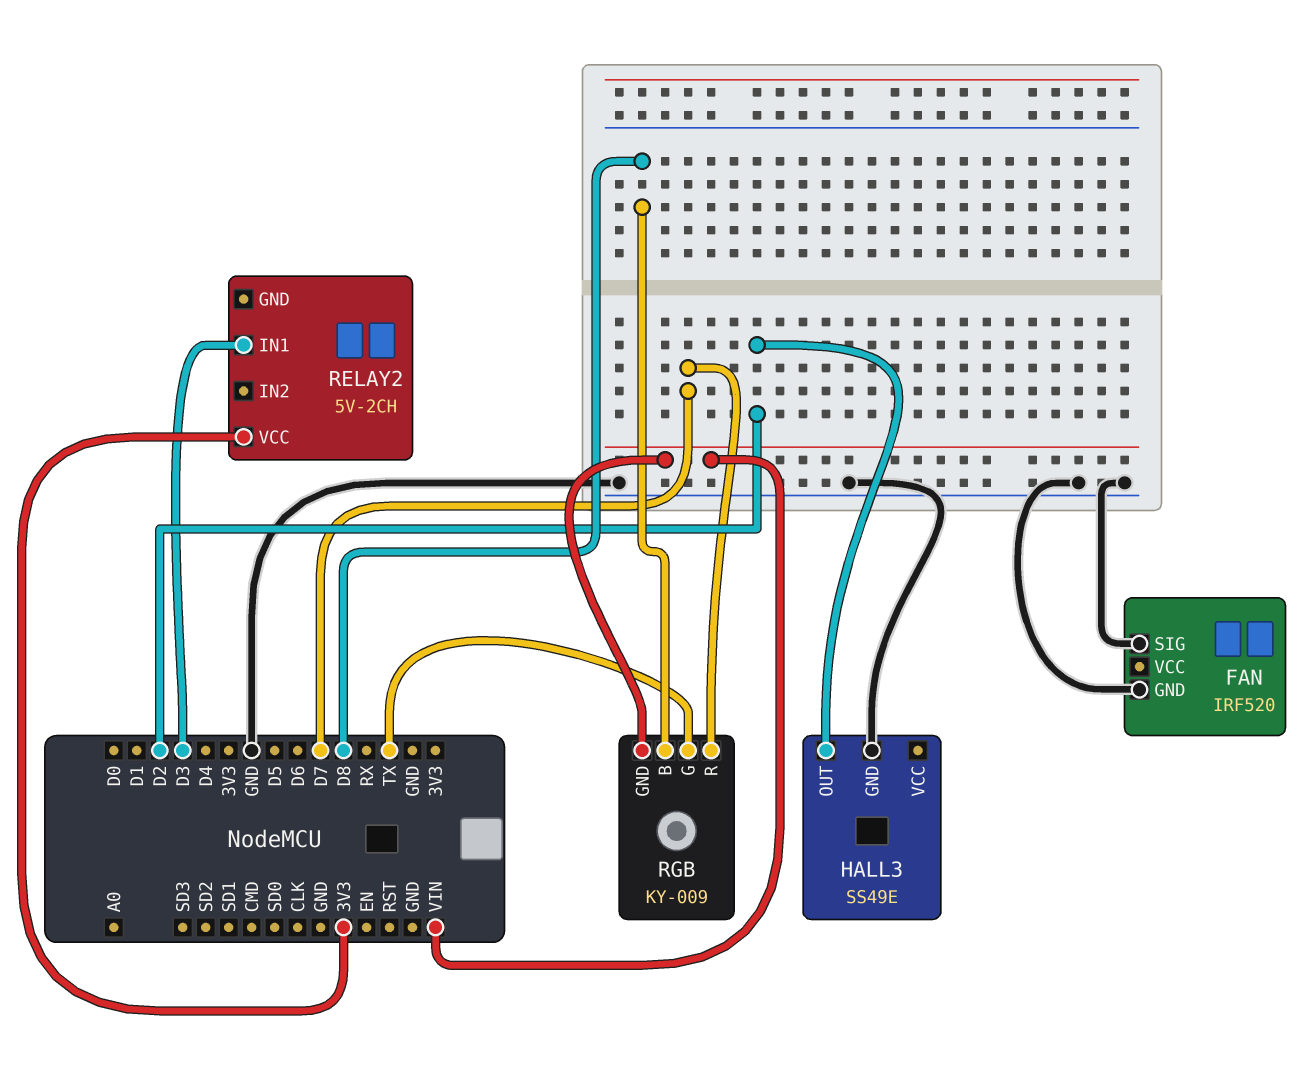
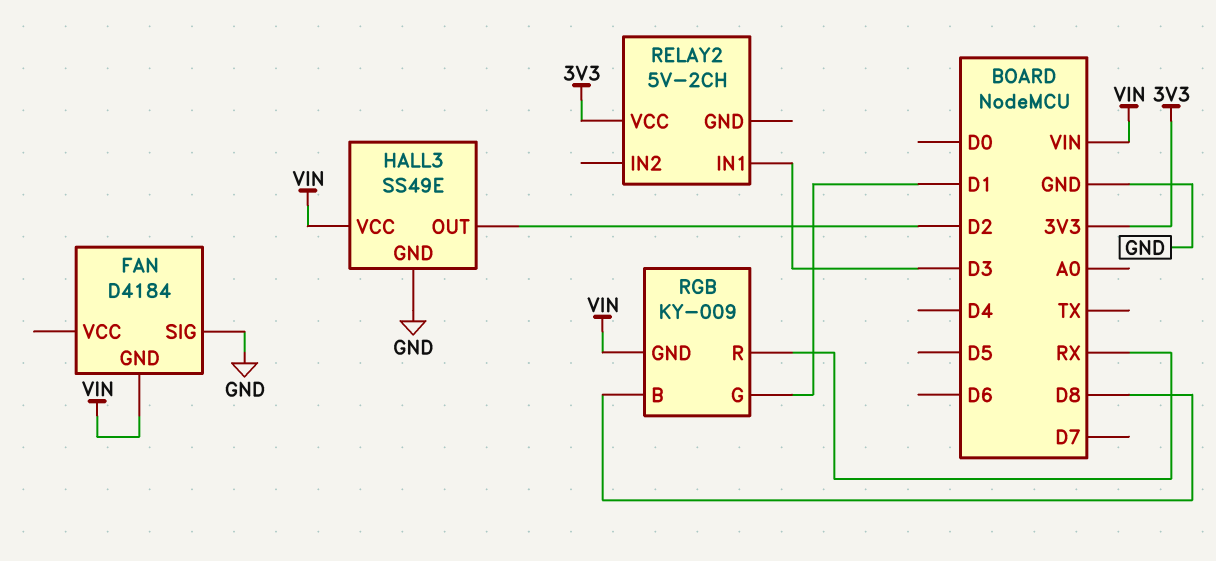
FAN: IRF520 -> D4184
FAN pin GND: GND -> VIN
HALL3 pin VCC: none -> VIN
RGB pin G: TX -> D1
RGB pin R: D7 -> RX

